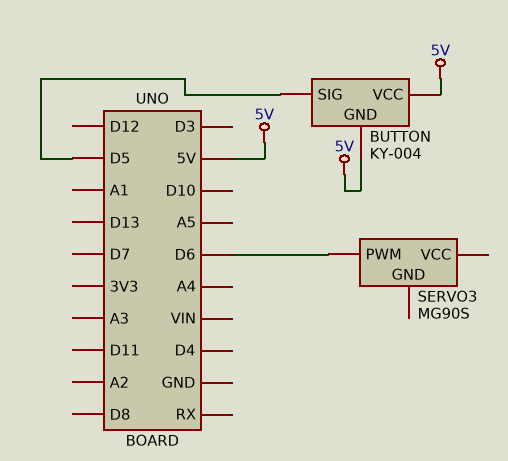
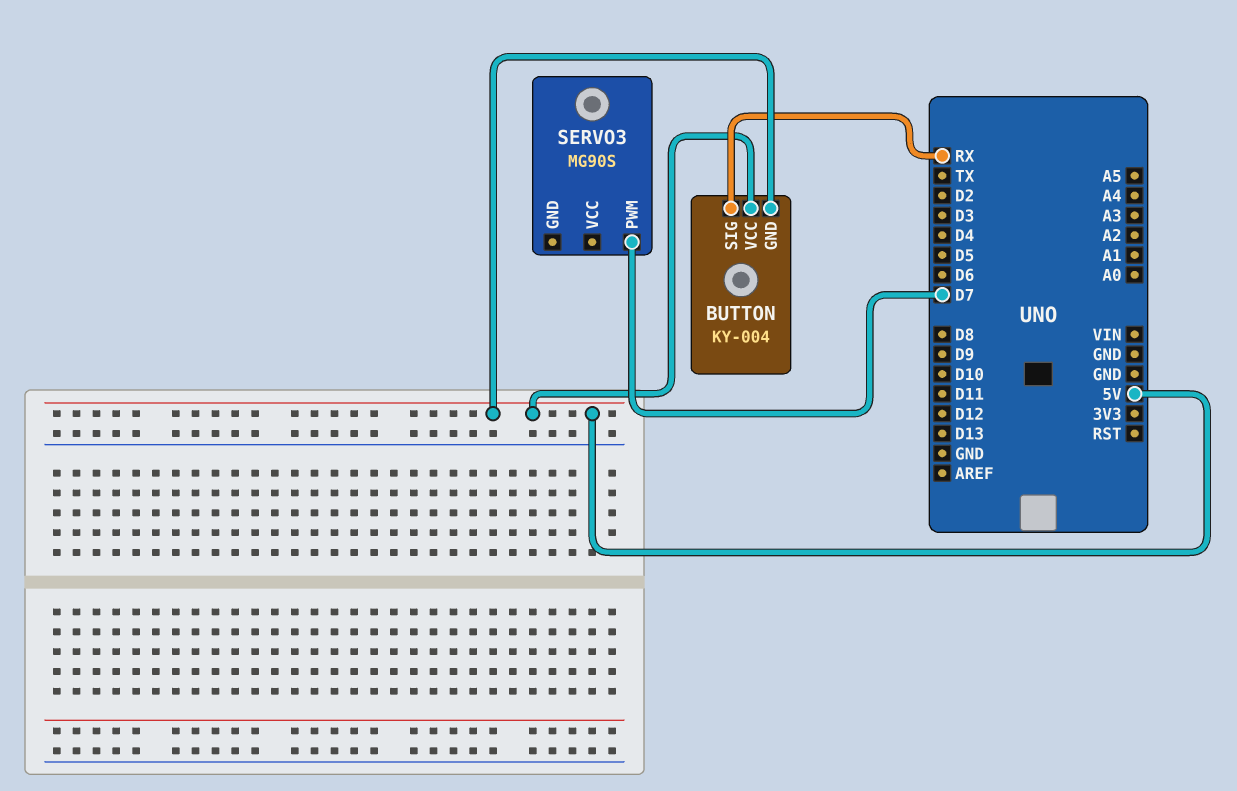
BUTTON pin SIG: D5 -> RX
SERVO3 pin PWM: D6 -> D7

